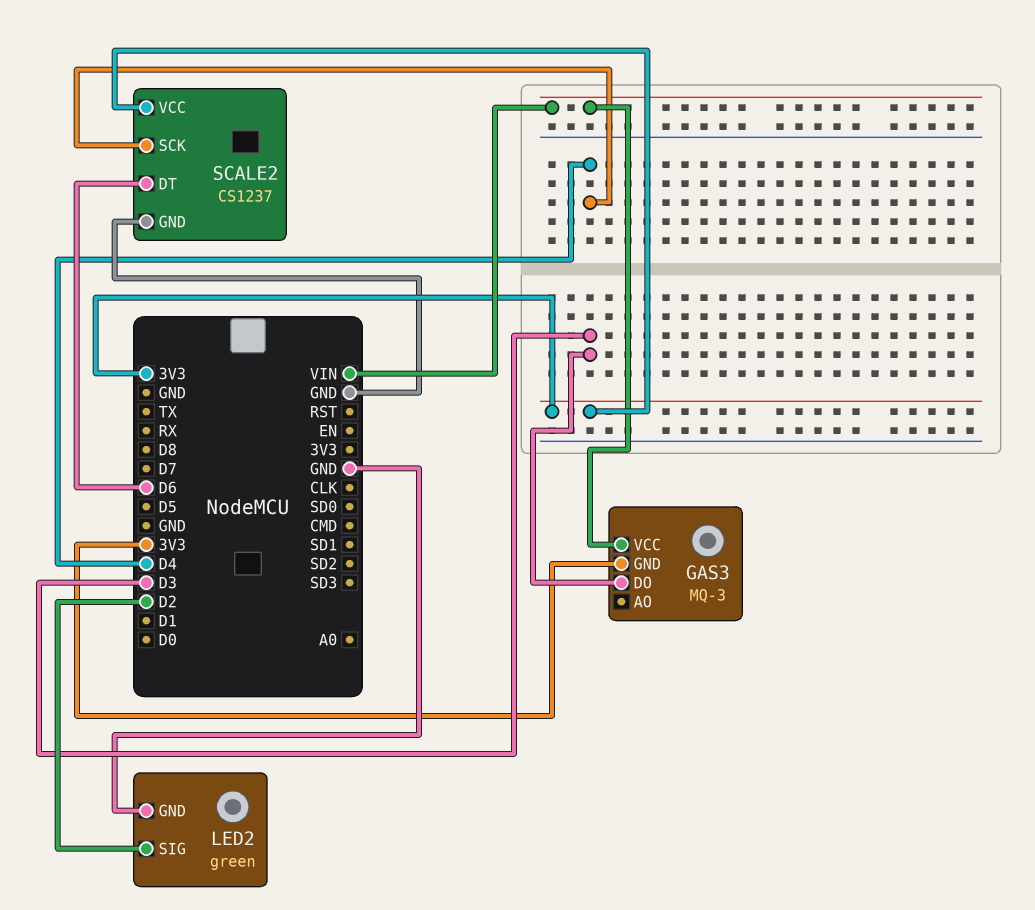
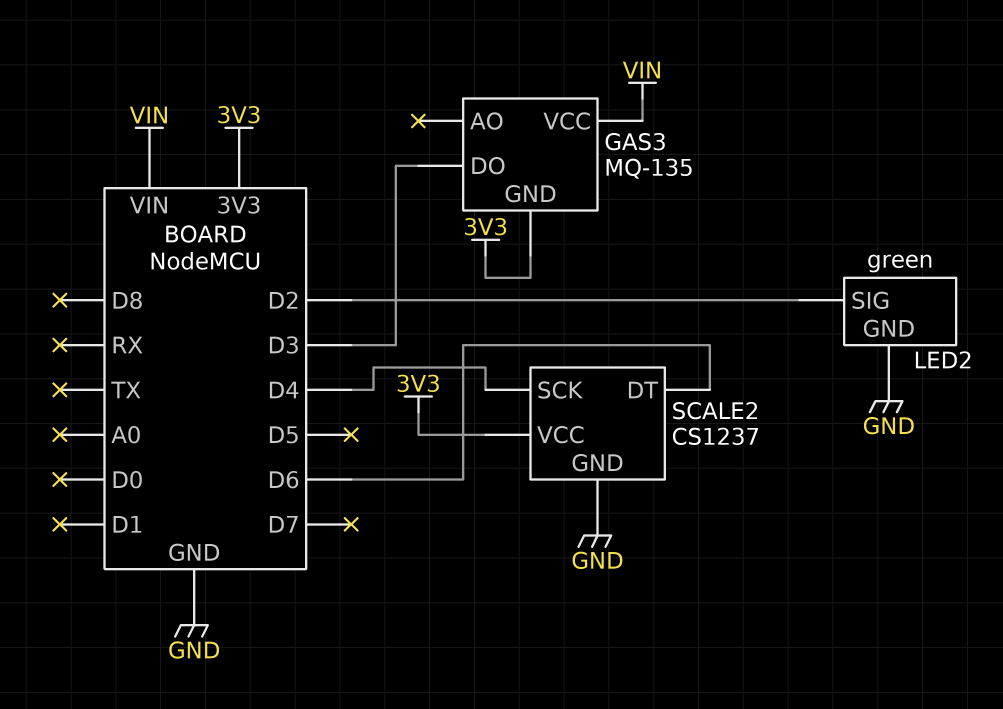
GAS3: MQ-3 -> MQ-135

